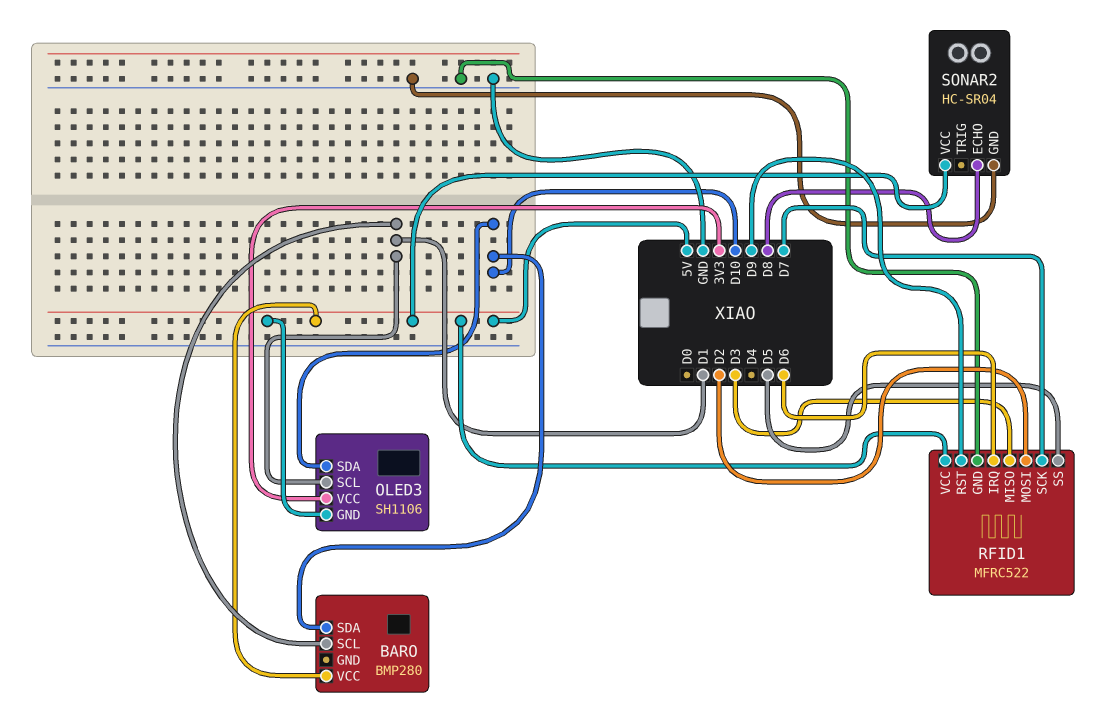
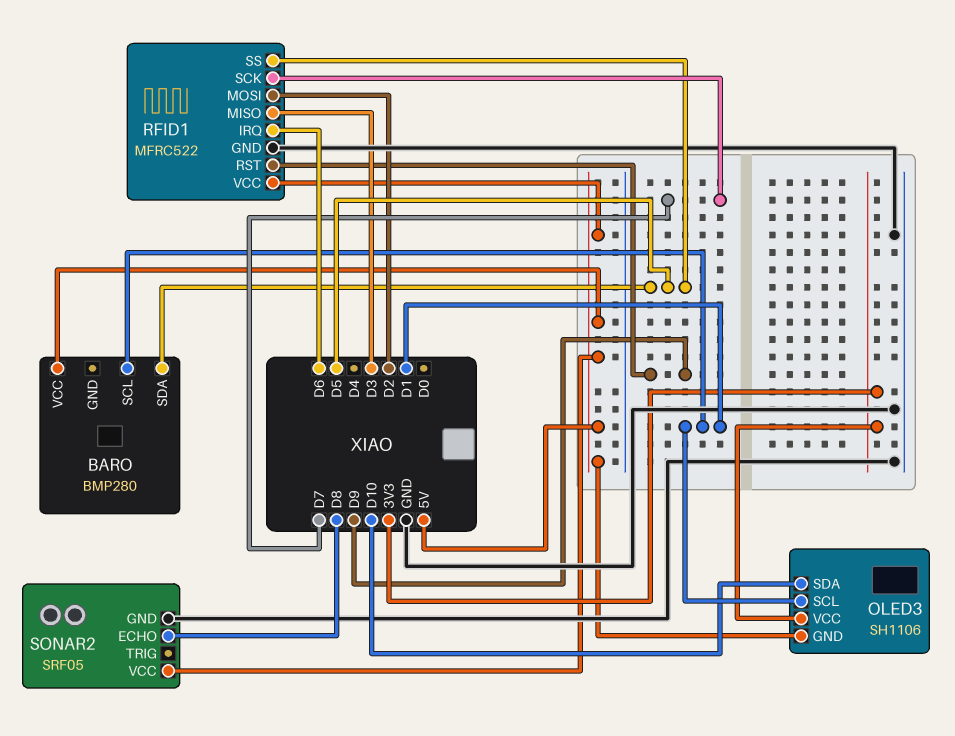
BARO pin SDA: D10 -> D5
SONAR2: HC-SR04 -> SRF05

